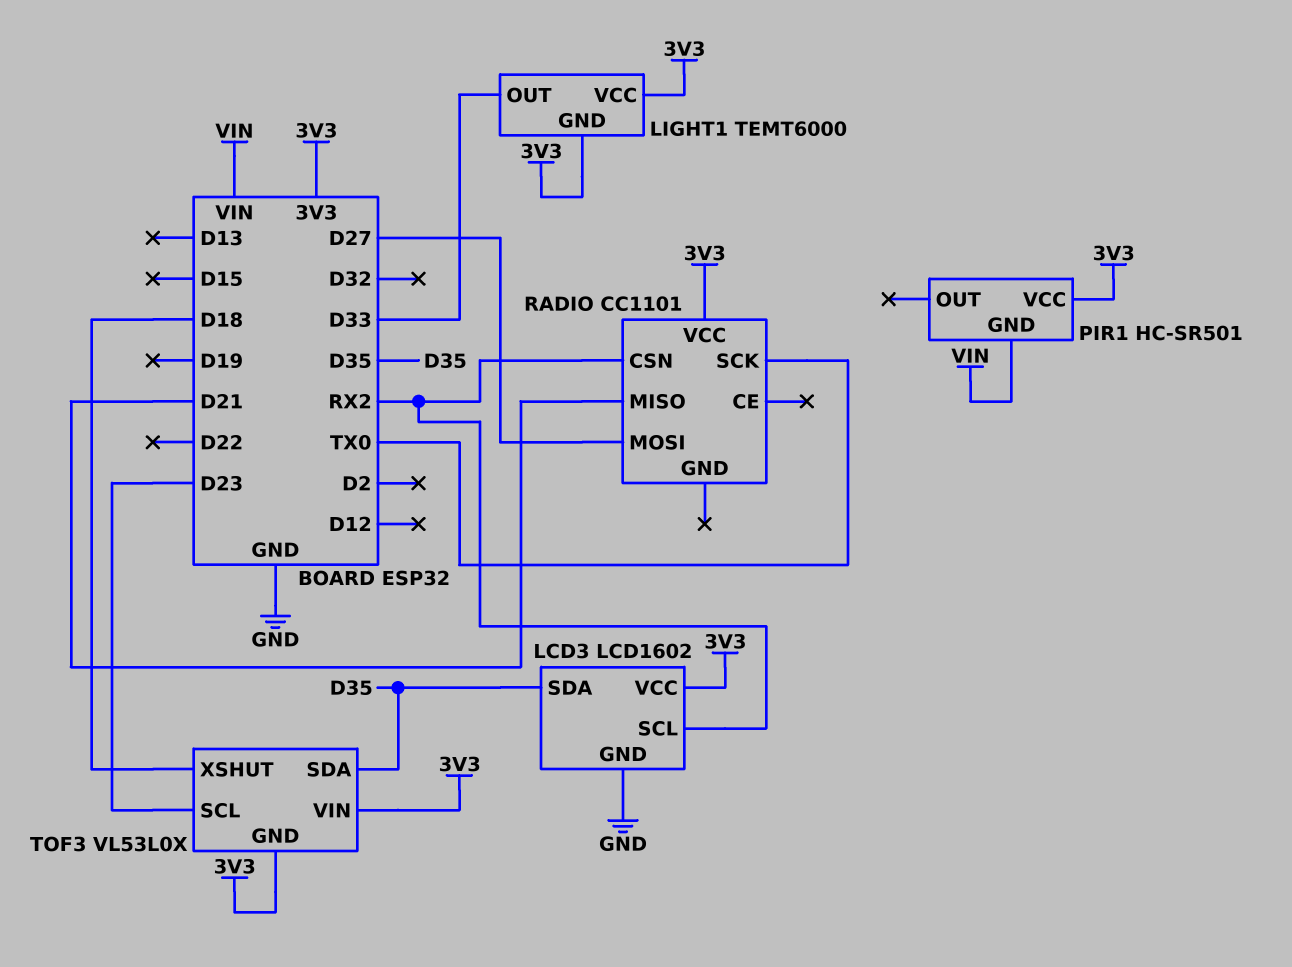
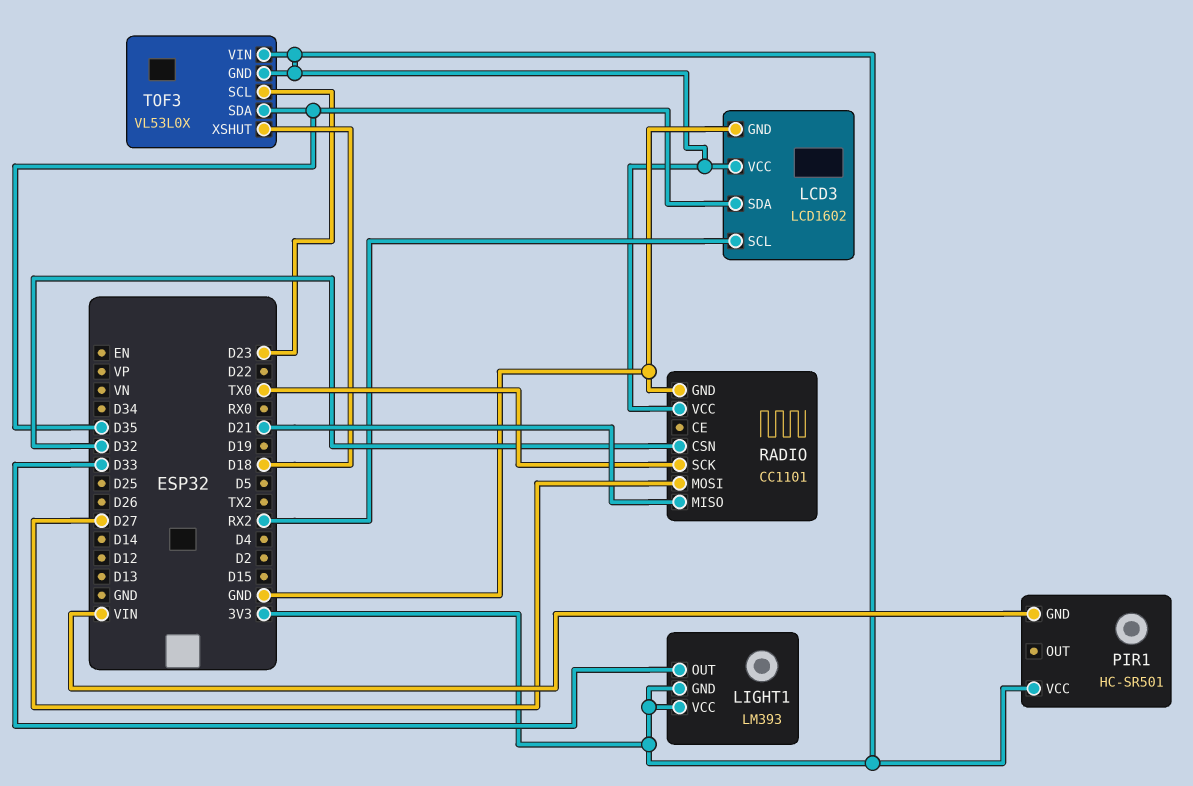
LIGHT1: TEMT6000 -> LM393
RADIO pin CSN: RX2 -> D32
RADIO pin GND: none -> GND

